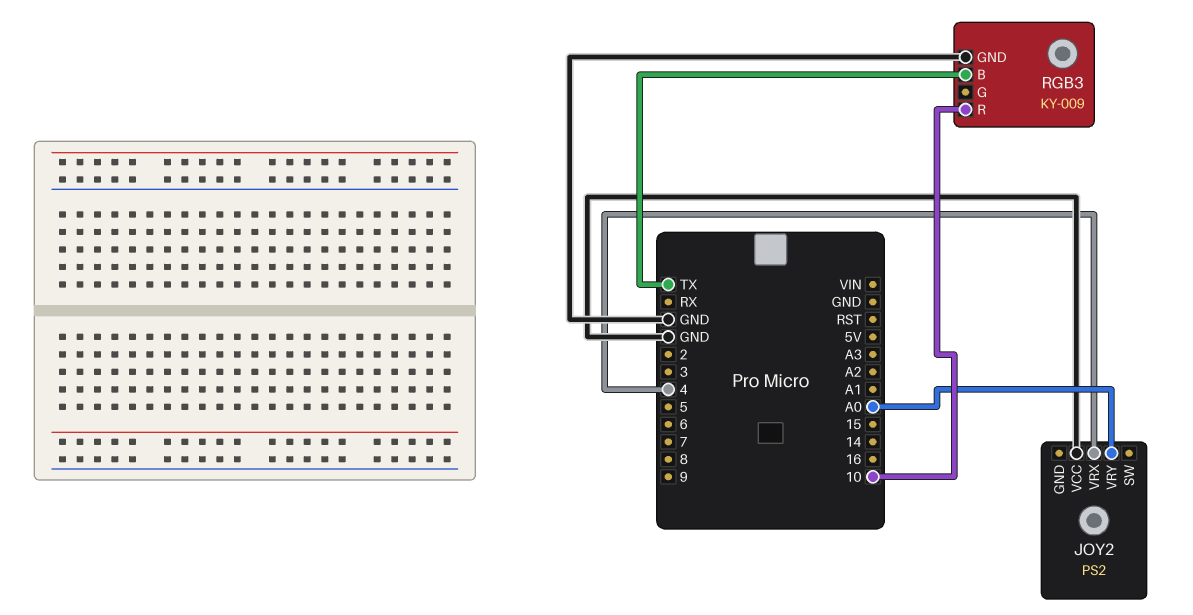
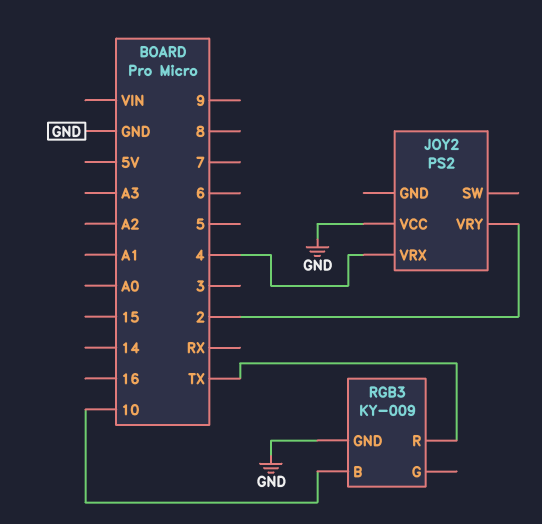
JOY2 pin VRY: A0 -> 2
RGB3 pin B: TX -> 10
RGB3 pin R: 10 -> TX

